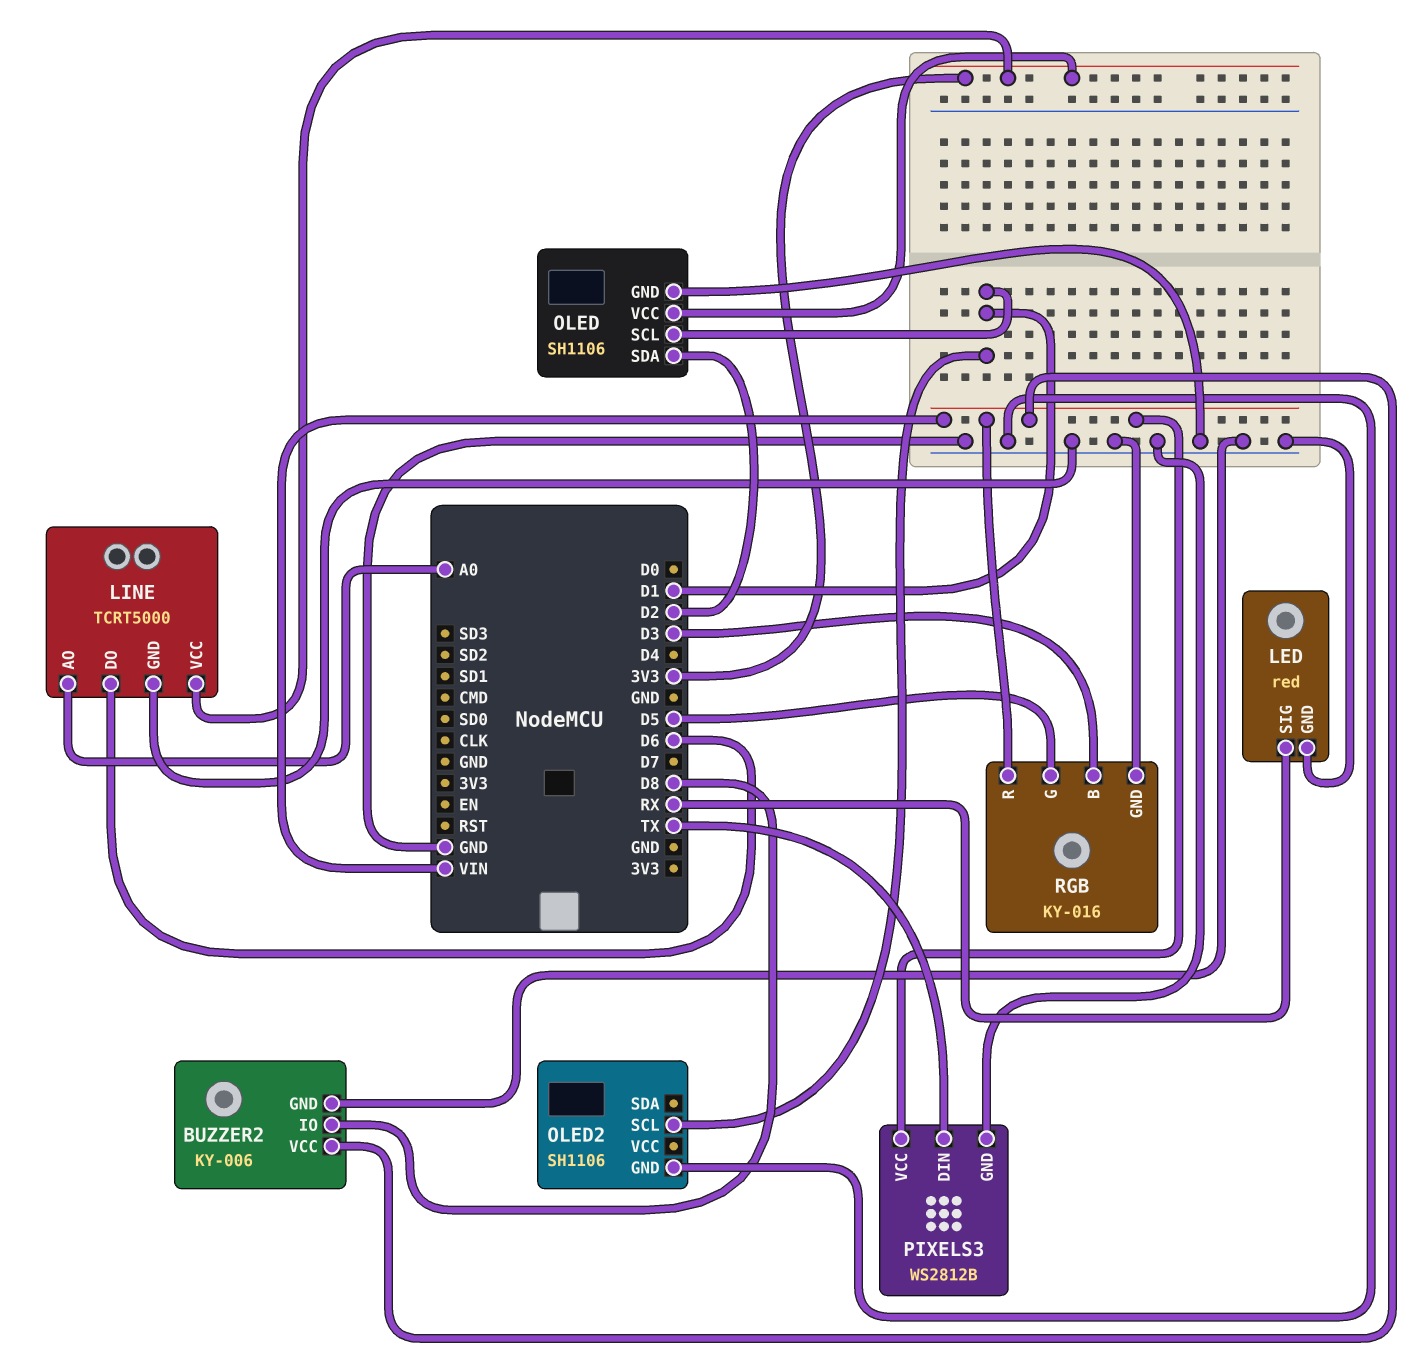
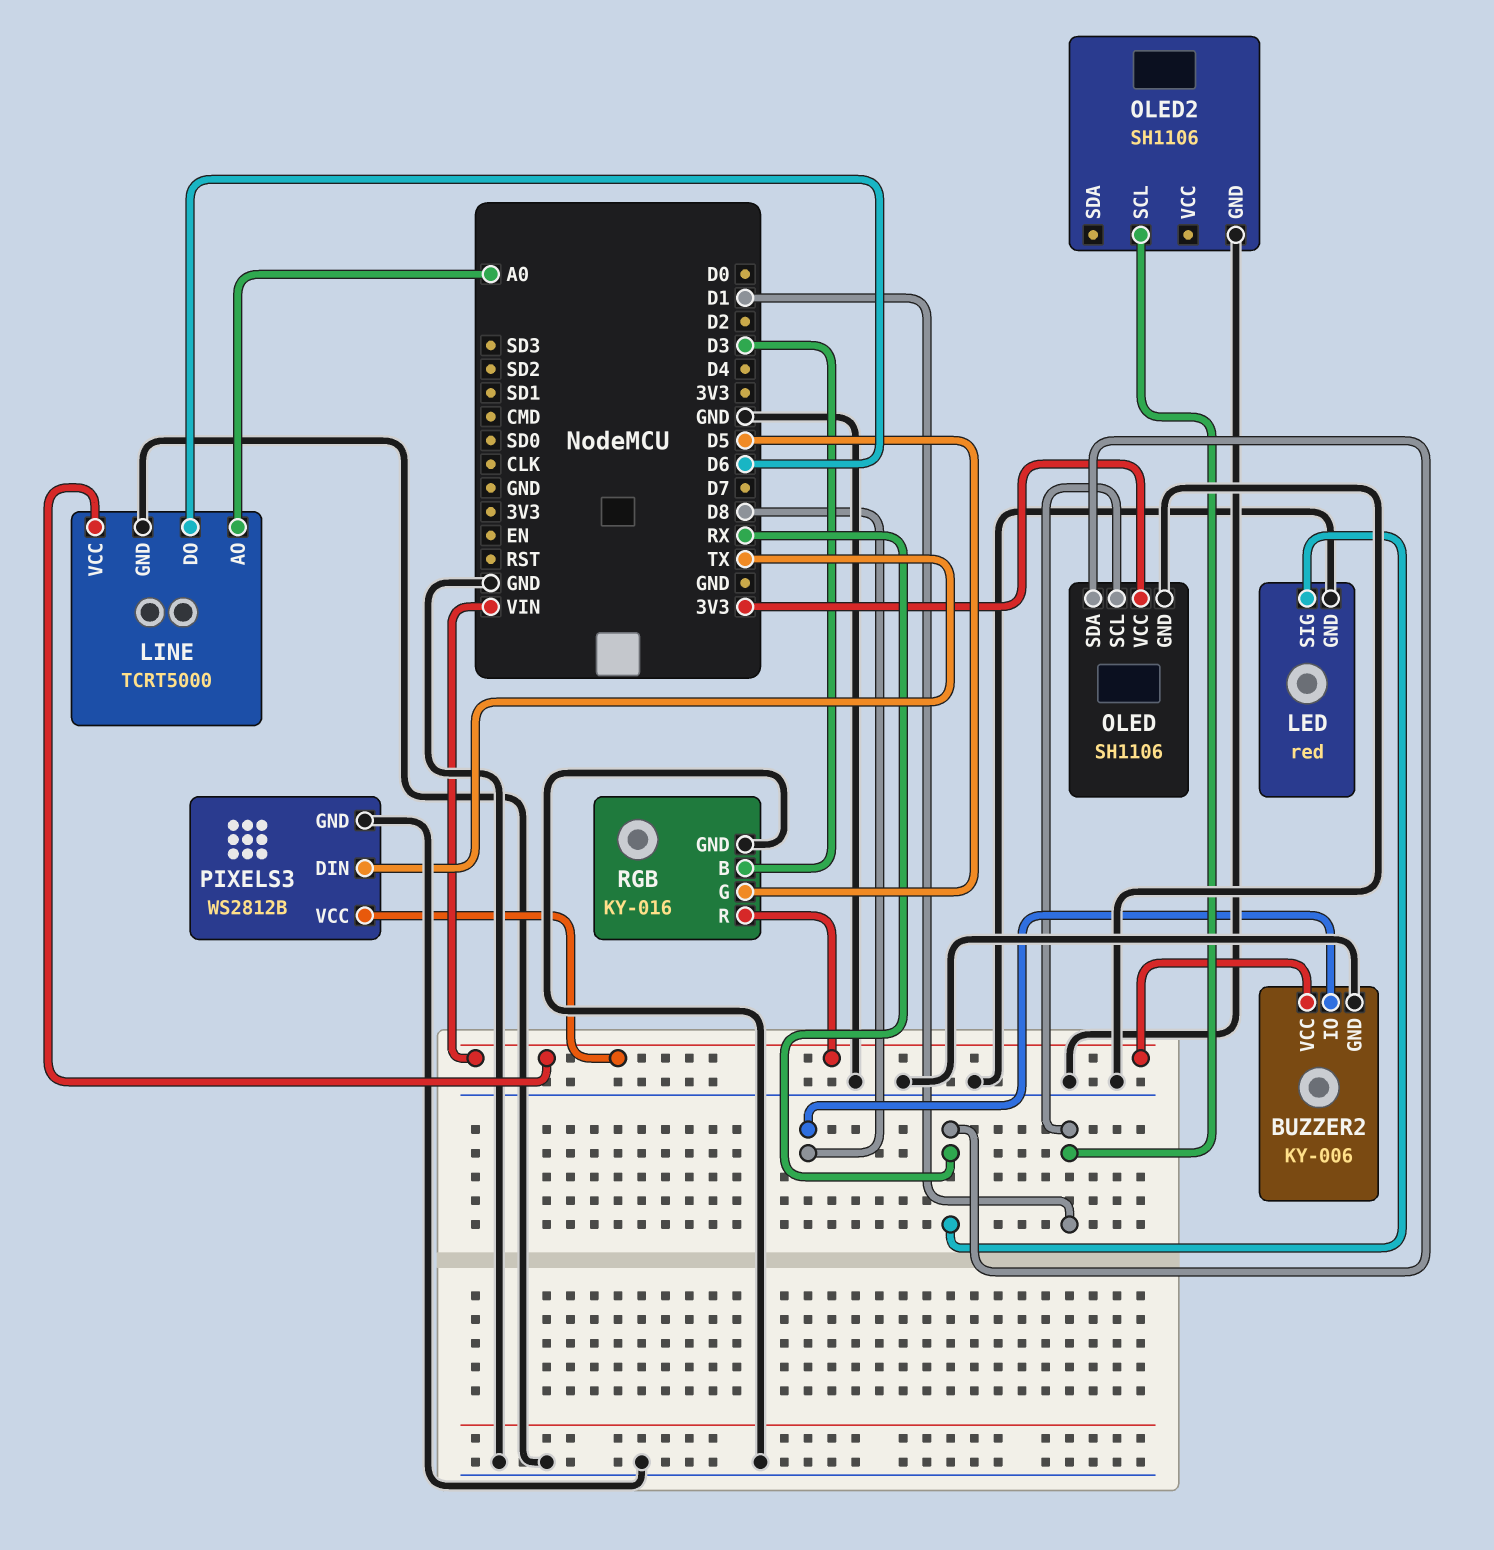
LINE pin VCC: 3V3 -> VIN
OLED pin SDA: D2 -> RX

